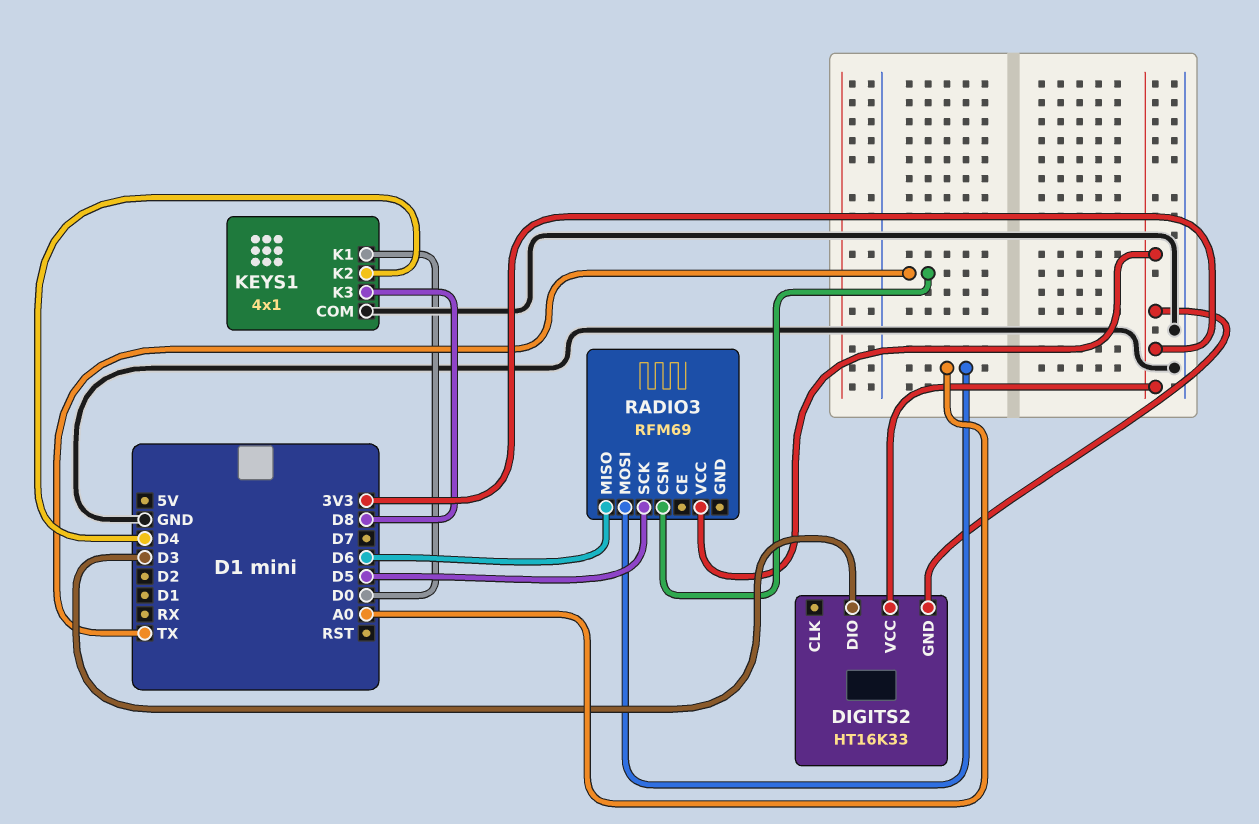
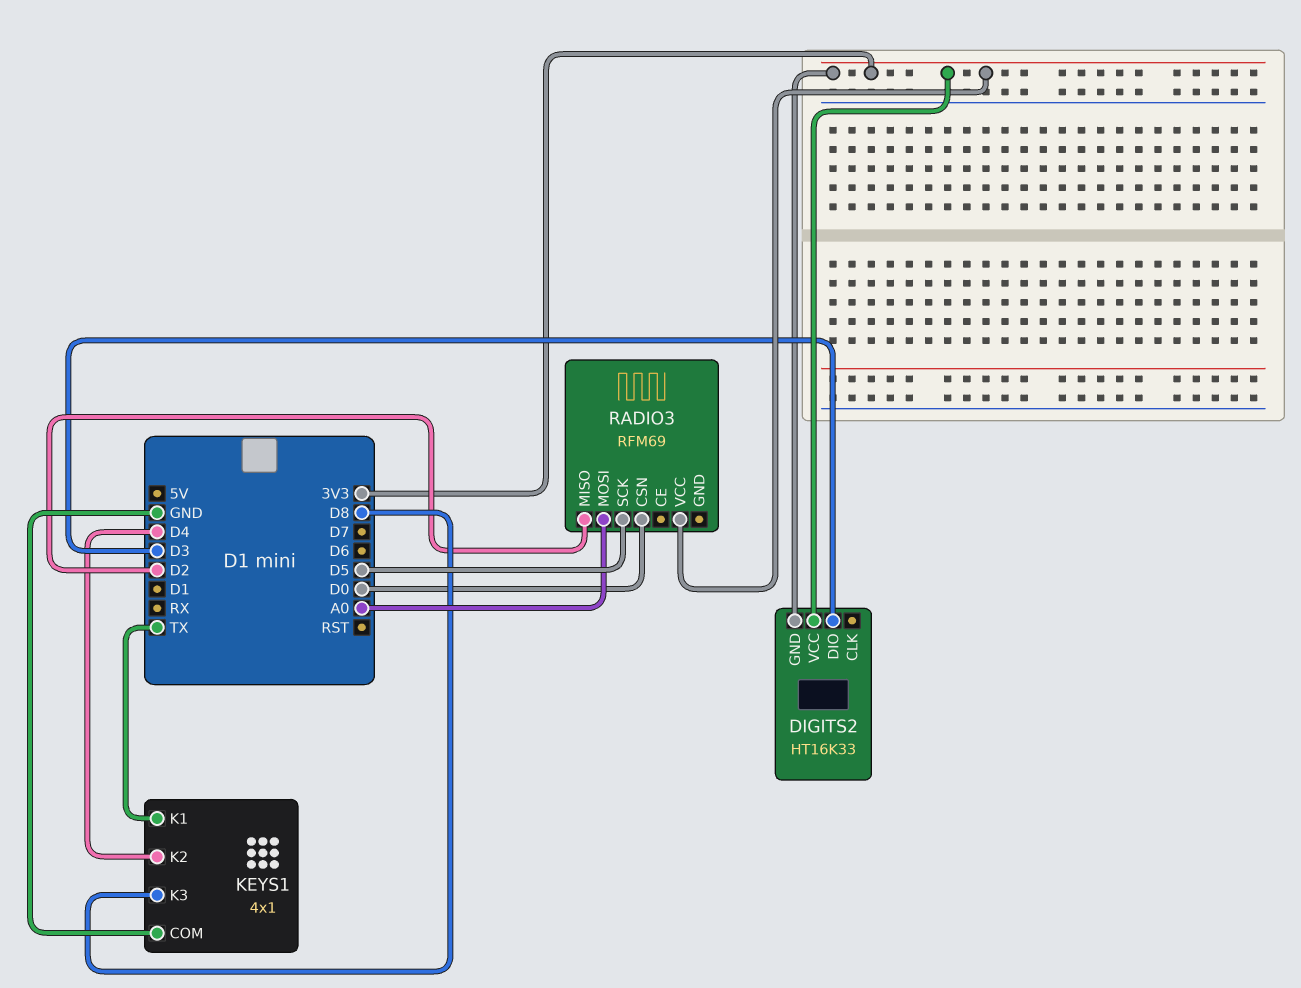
KEYS1 pin K1: D0 -> TX
RADIO3 pin CSN: TX -> D0
RADIO3 pin MISO: D6 -> D2

